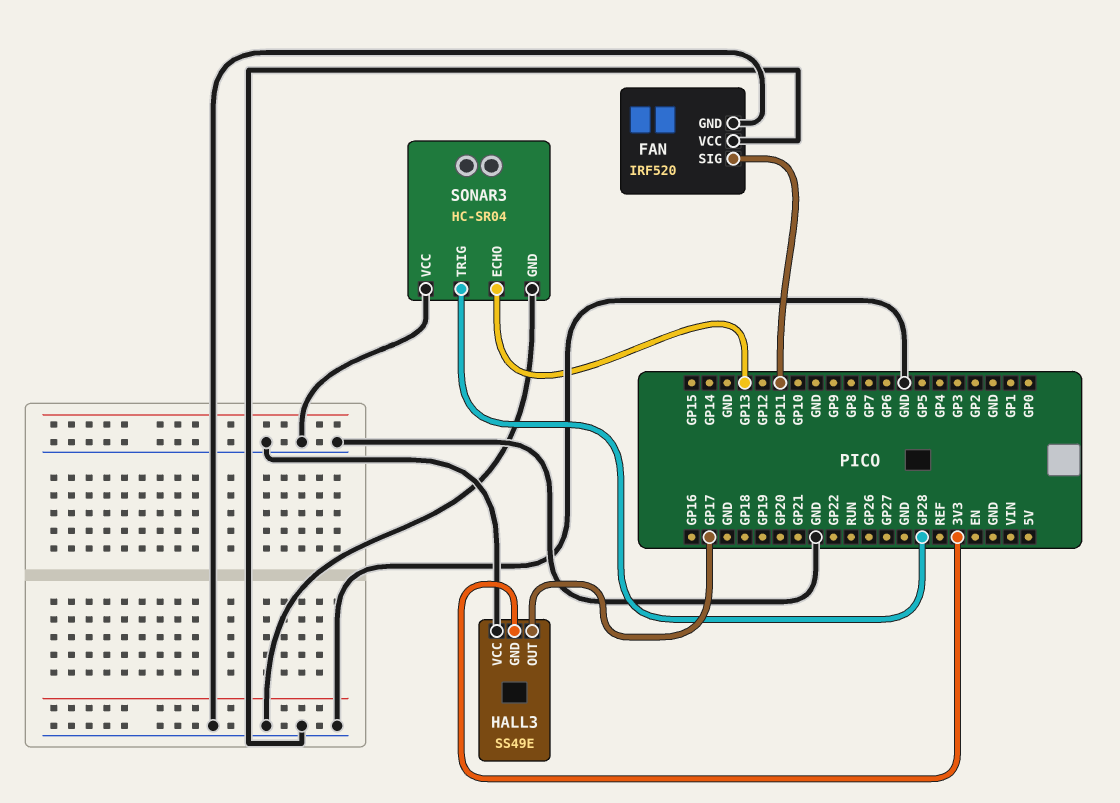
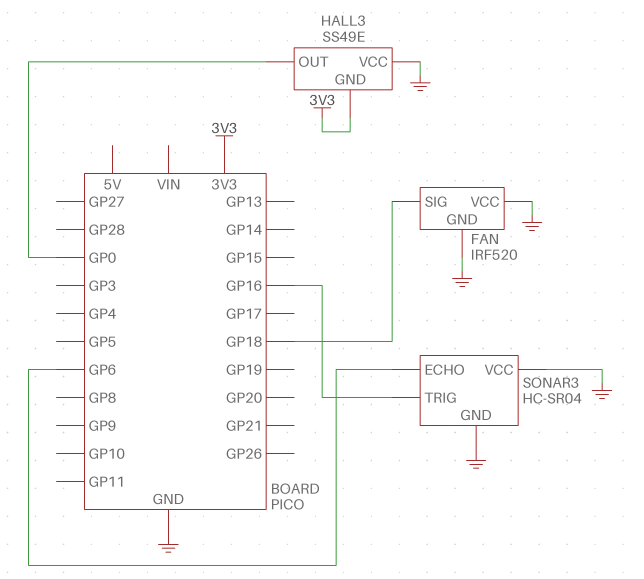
FAN pin SIG: GP11 -> GP18
HALL3 pin OUT: GP17 -> GP0
SONAR3 pin ECHO: GP13 -> GP6
SONAR3 pin TRIG: GP28 -> GP16

